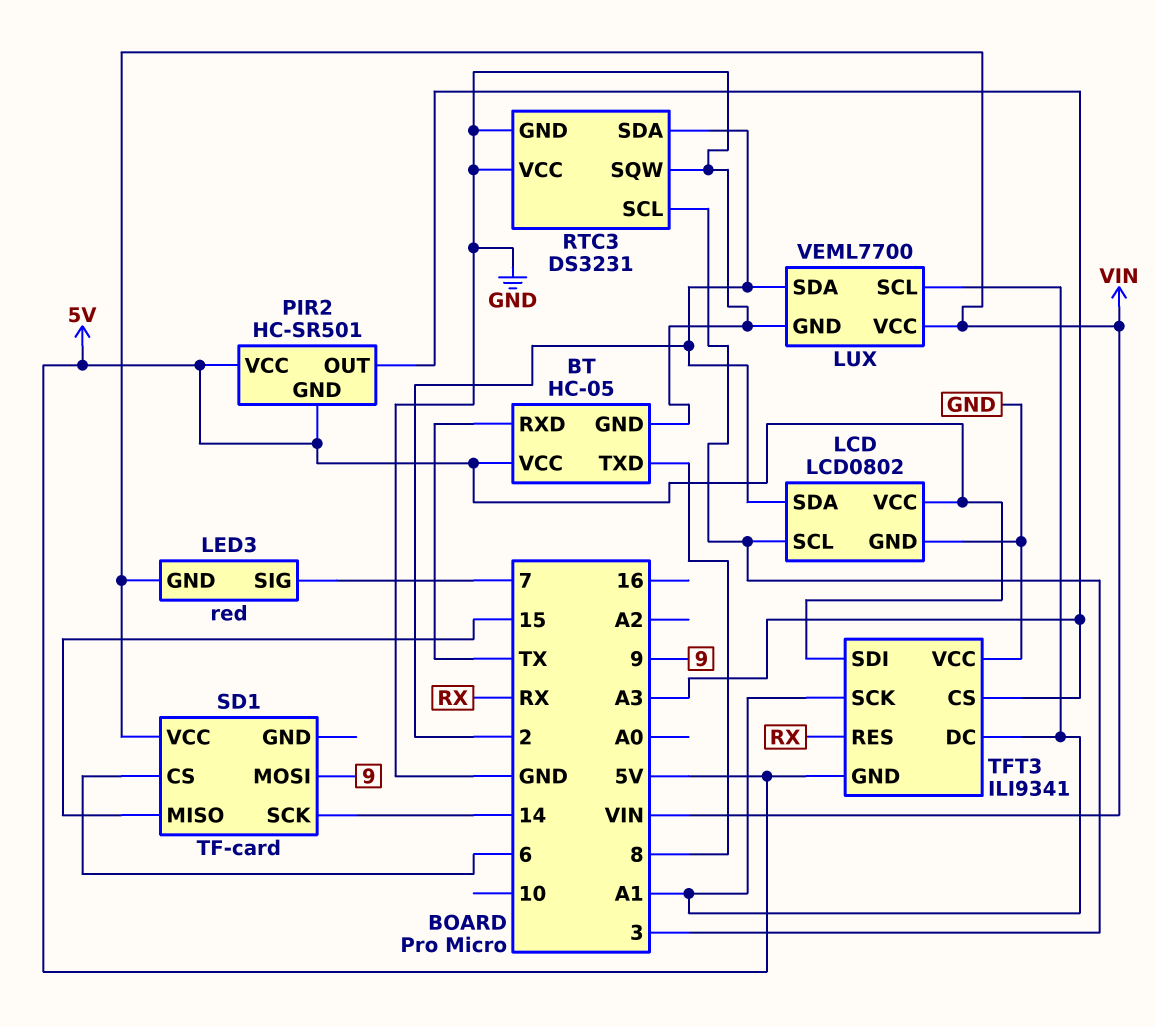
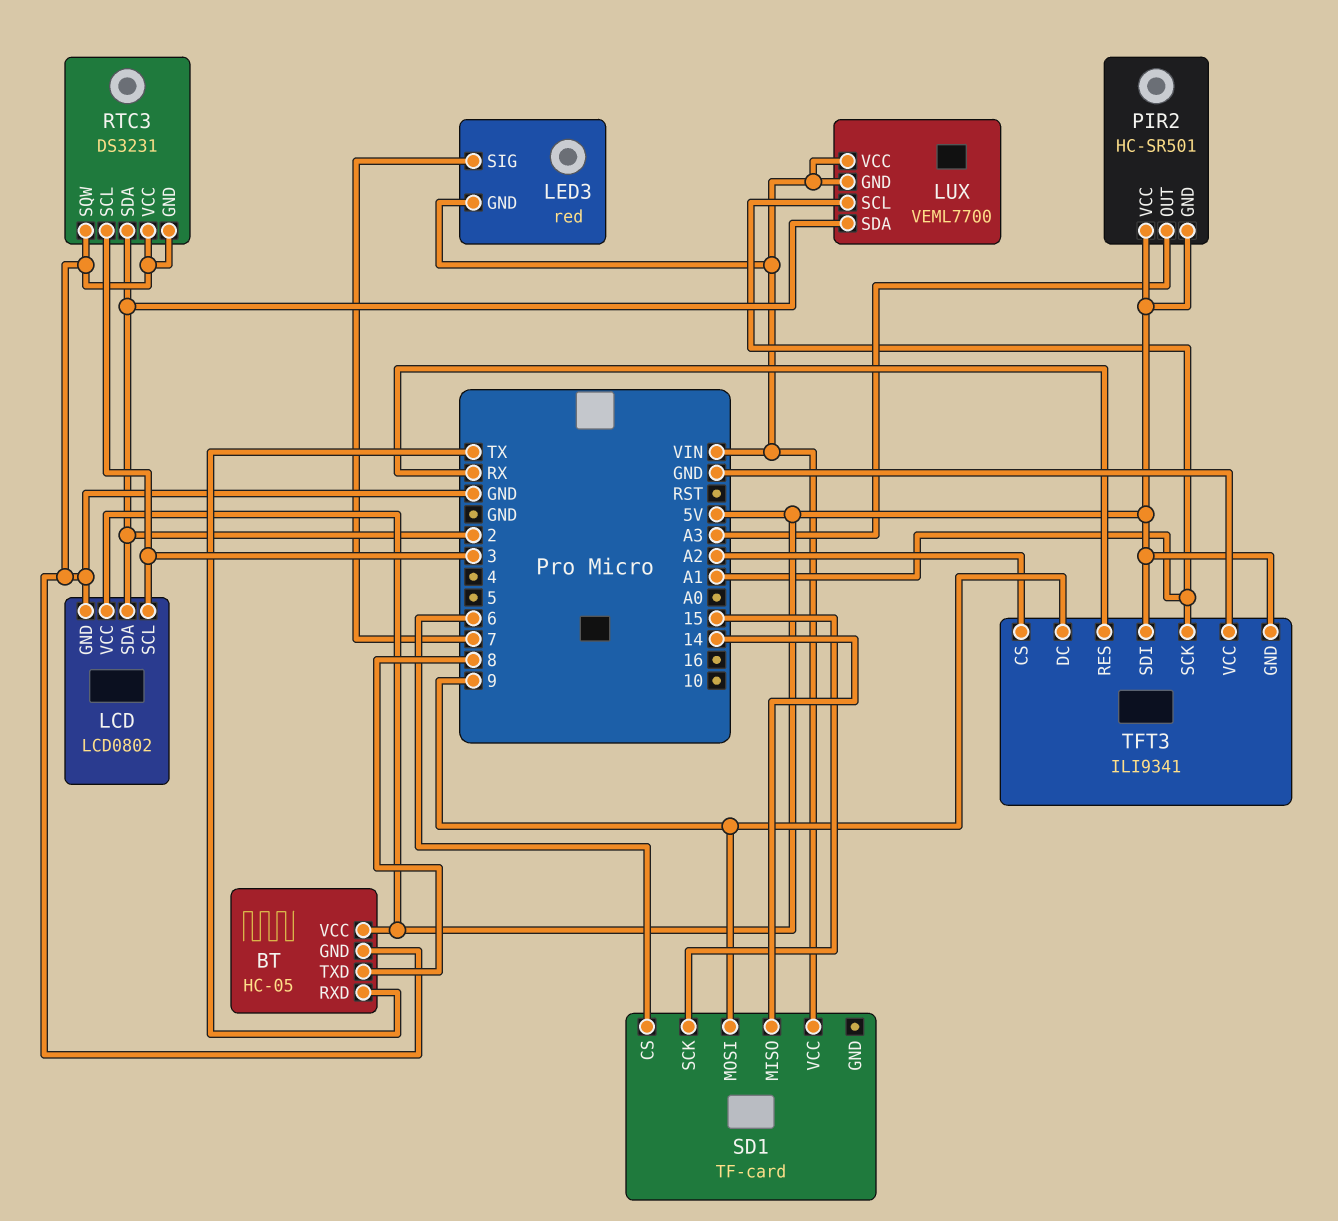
LUX pin GND: GND -> VIN
SD1 pin MISO: 15 -> 14
SD1 pin SCK: 14 -> 15
TFT3 pin CS: A3 -> A2
TFT3 pin DC: A1 -> 9

